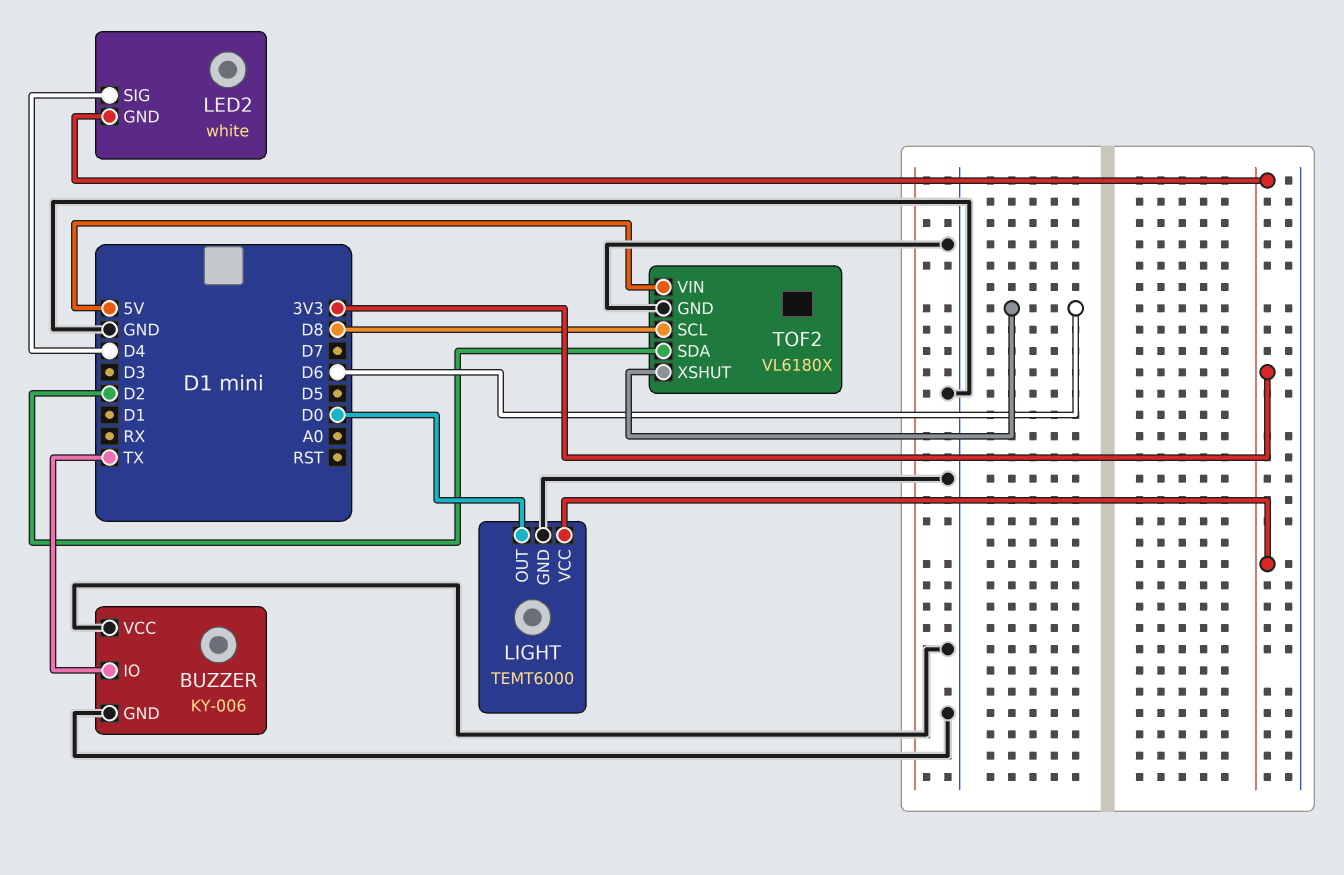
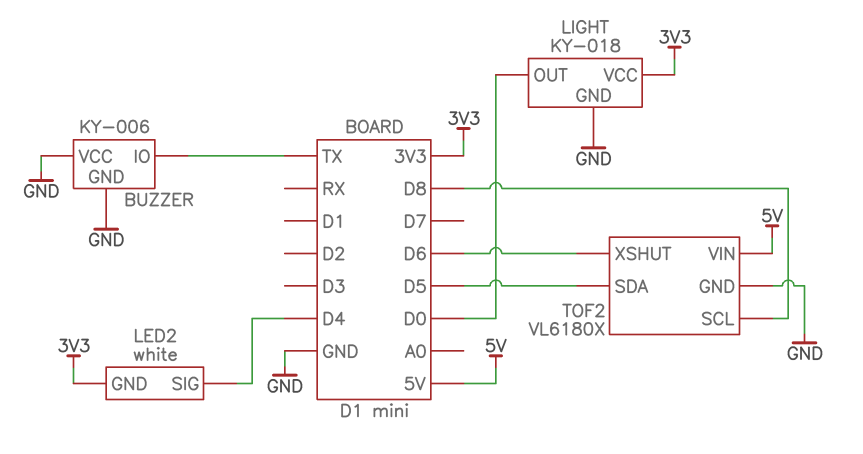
LIGHT: TEMT6000 -> KY-018
TOF2 pin SDA: D2 -> D5

